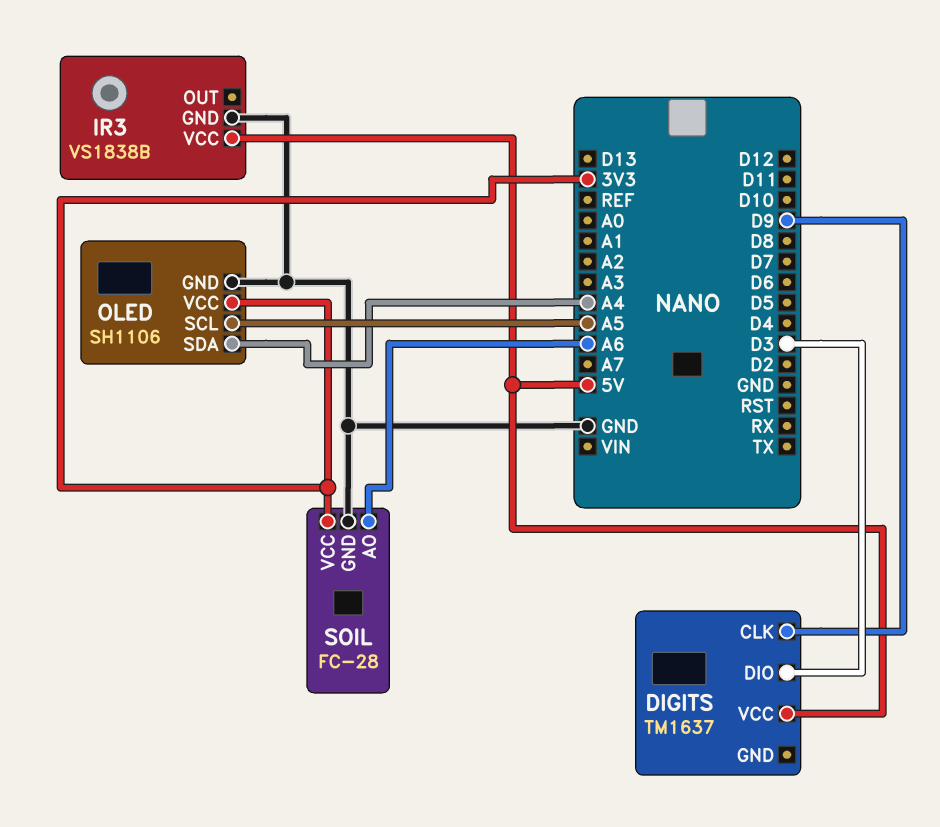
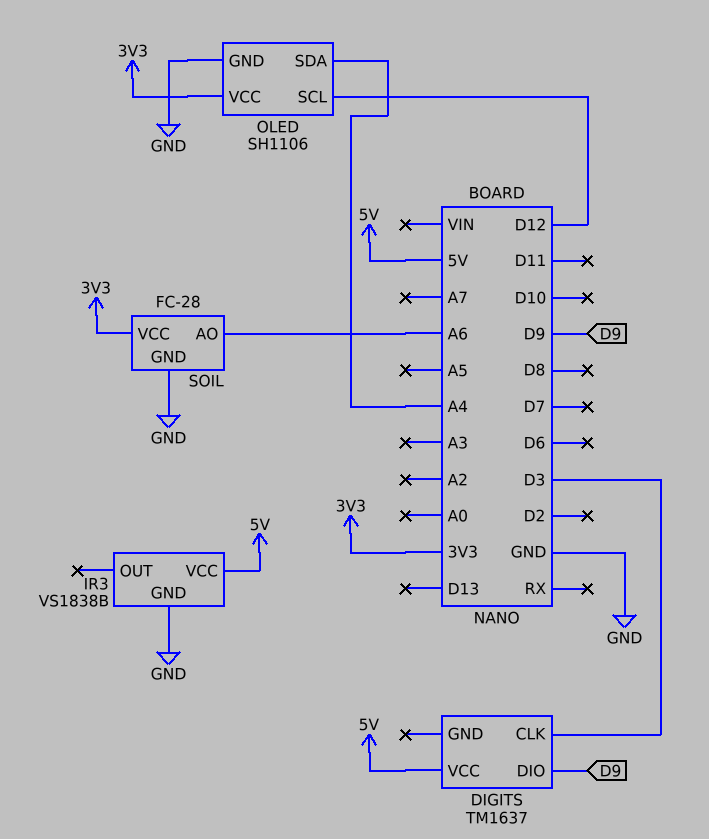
DIGITS pin CLK: D9 -> D3
DIGITS pin DIO: D3 -> D9
OLED pin SCL: A5 -> D12

